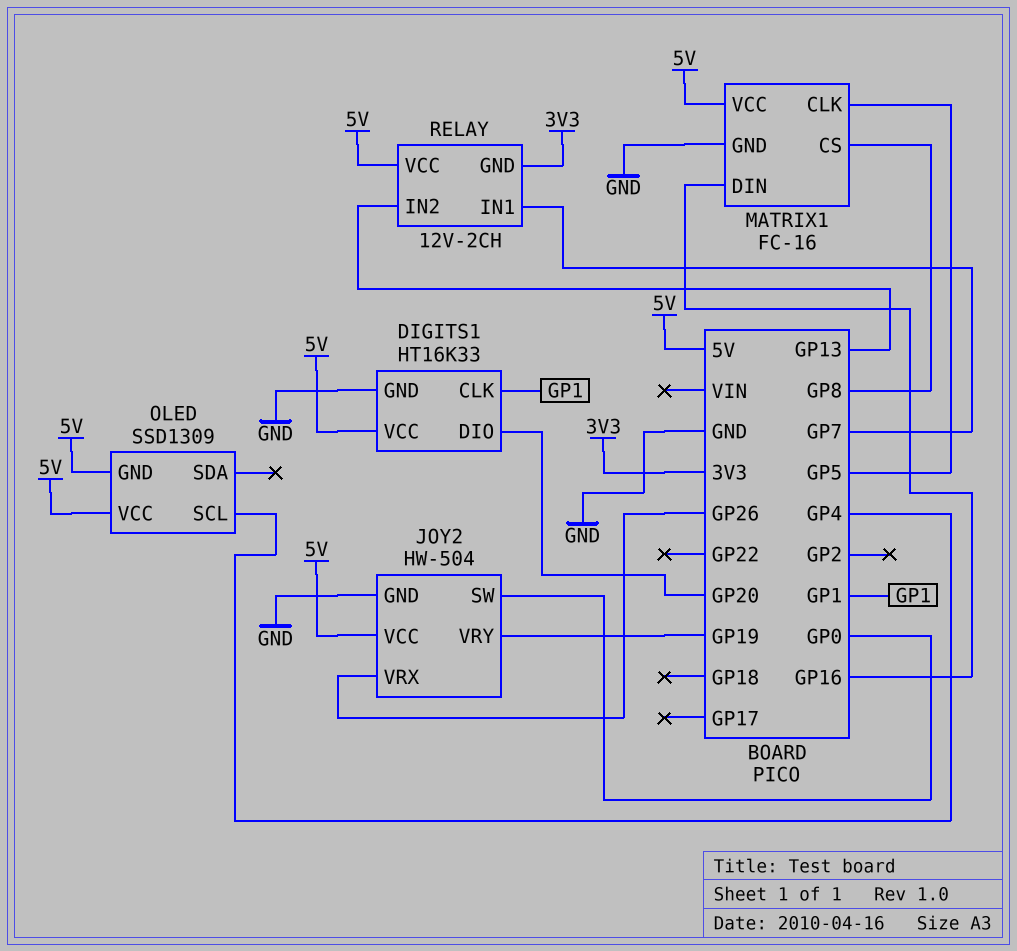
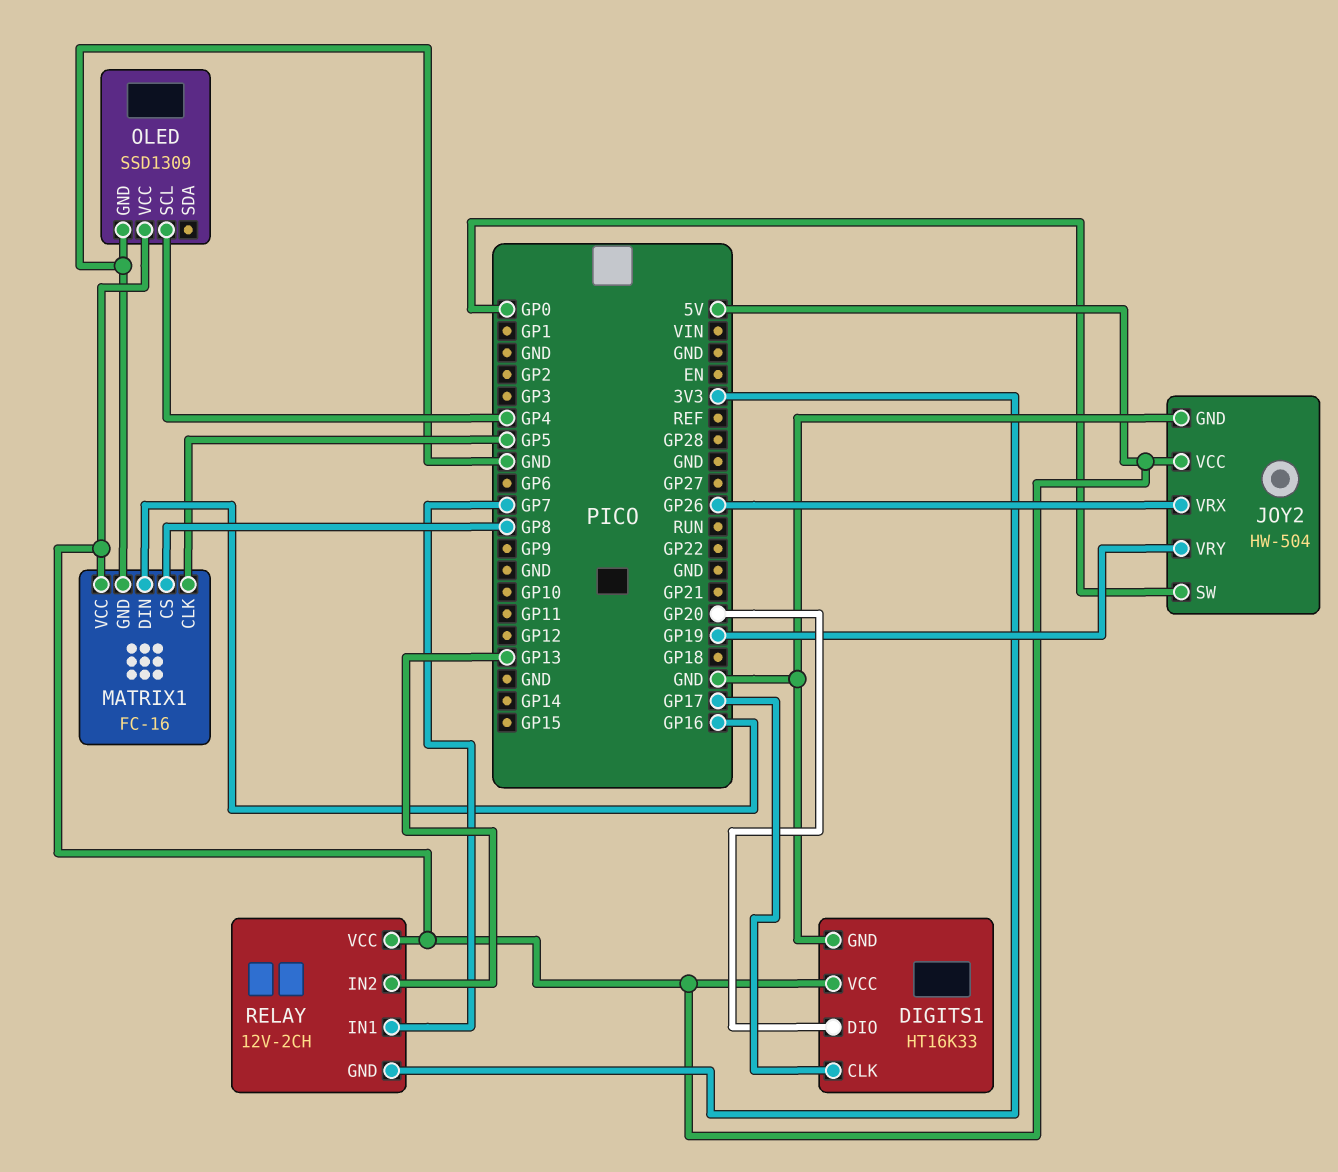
DIGITS1 pin CLK: GP1 -> GP17
OLED pin GND: 5V -> GND

